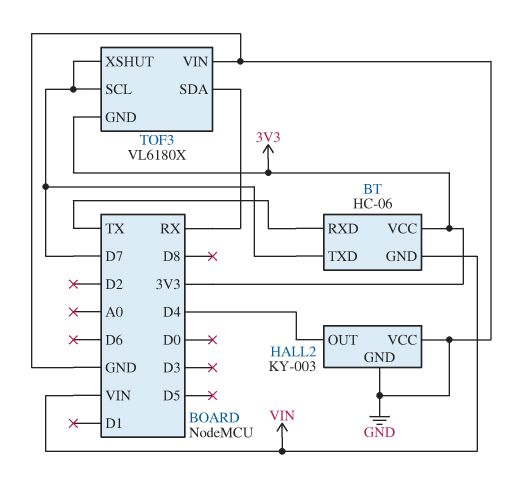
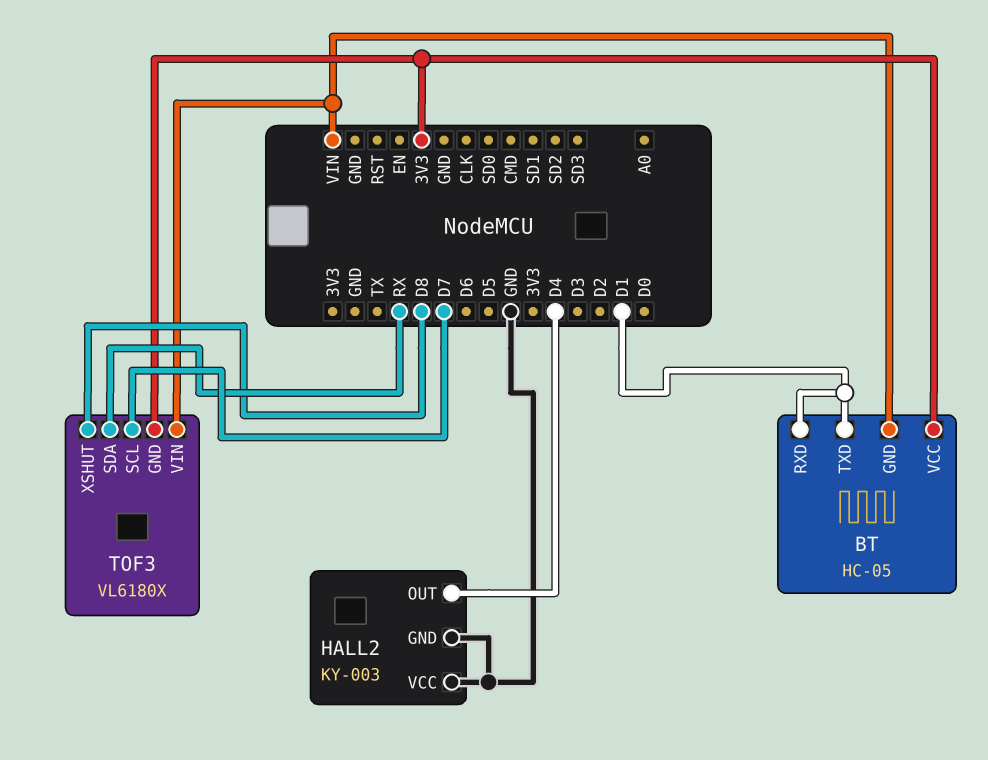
BT: HC-06 -> HC-05
BT pin RXD: TX -> D1
BT pin TXD: D7 -> D1
TOF3 pin VIN: GND -> VIN
TOF3 pin XSHUT: D7 -> D8

